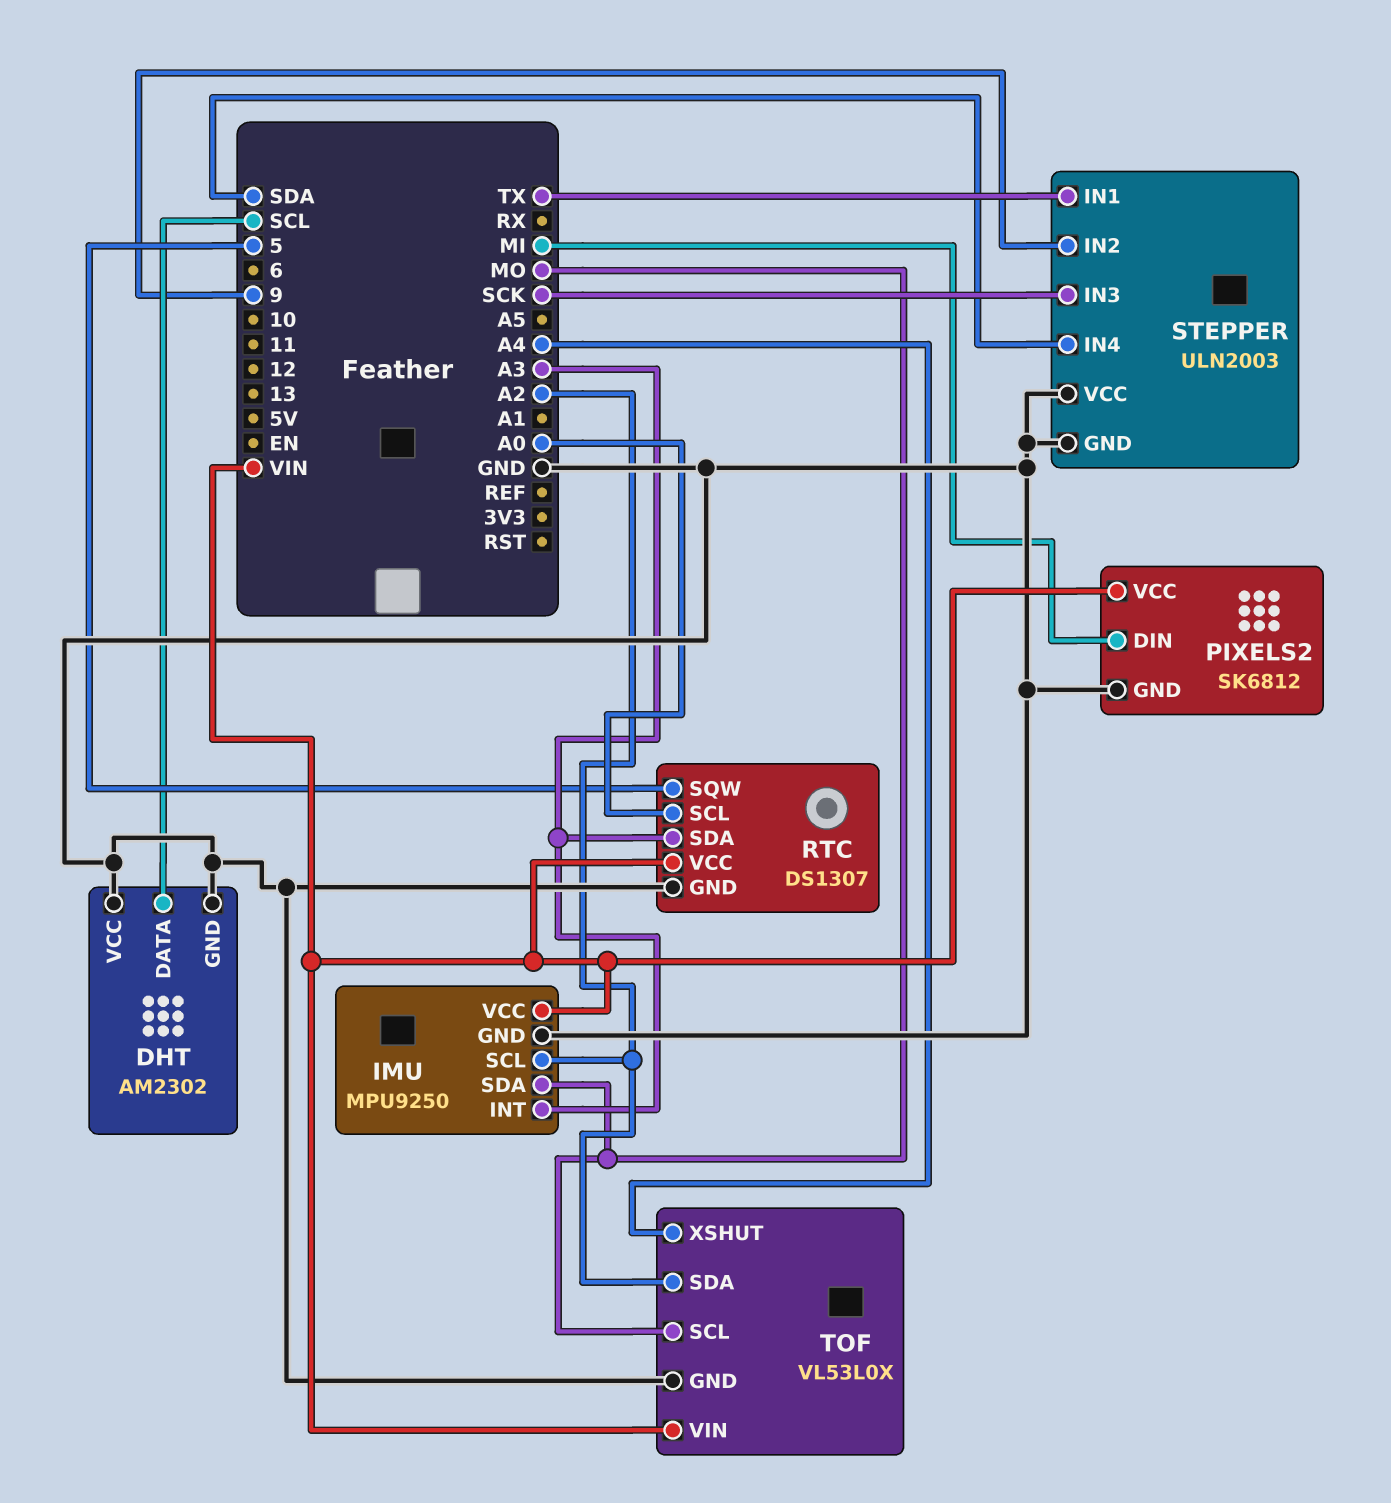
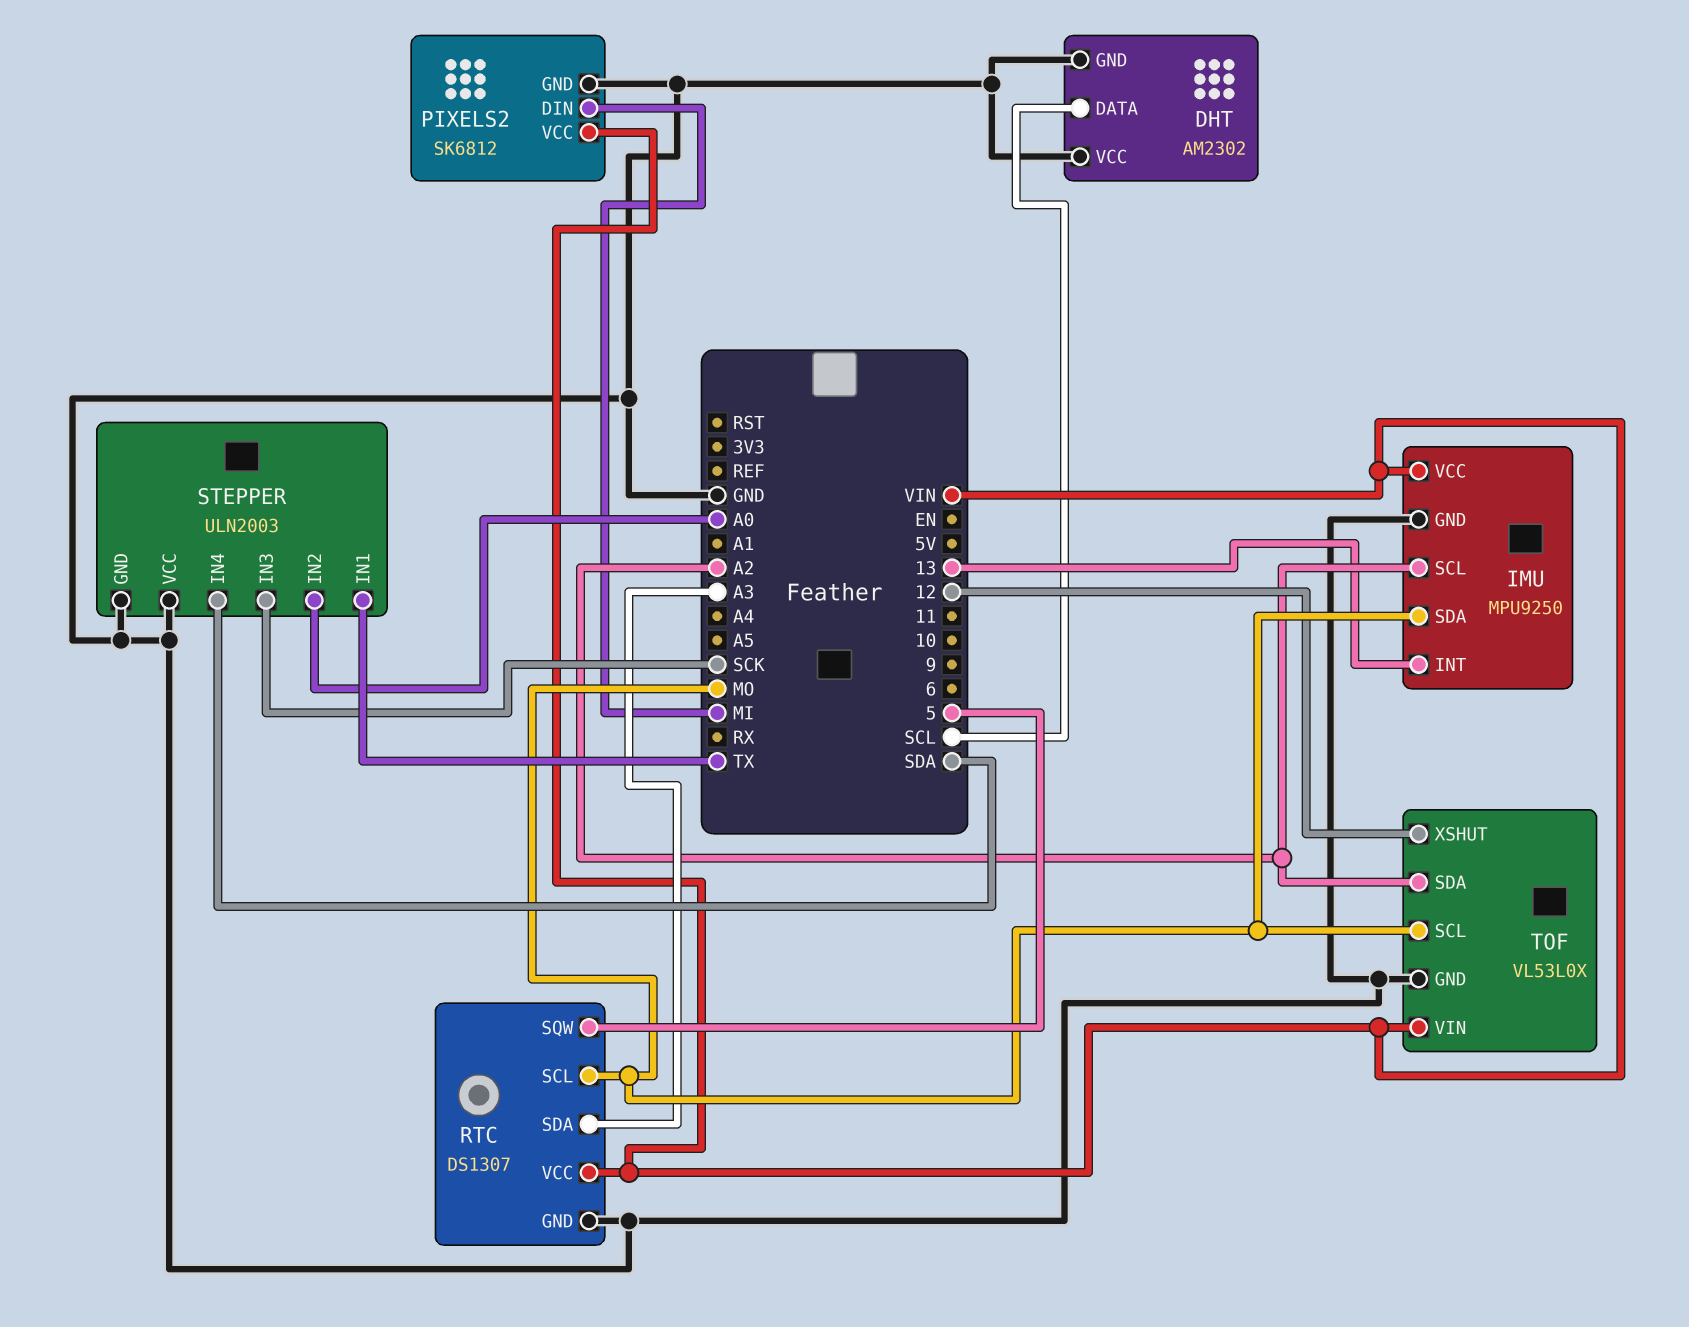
IMU pin INT: A3 -> 13
RTC pin SCL: A0 -> MO
STEPPER pin IN2: 9 -> A0
TOF pin XSHUT: A4 -> 12

